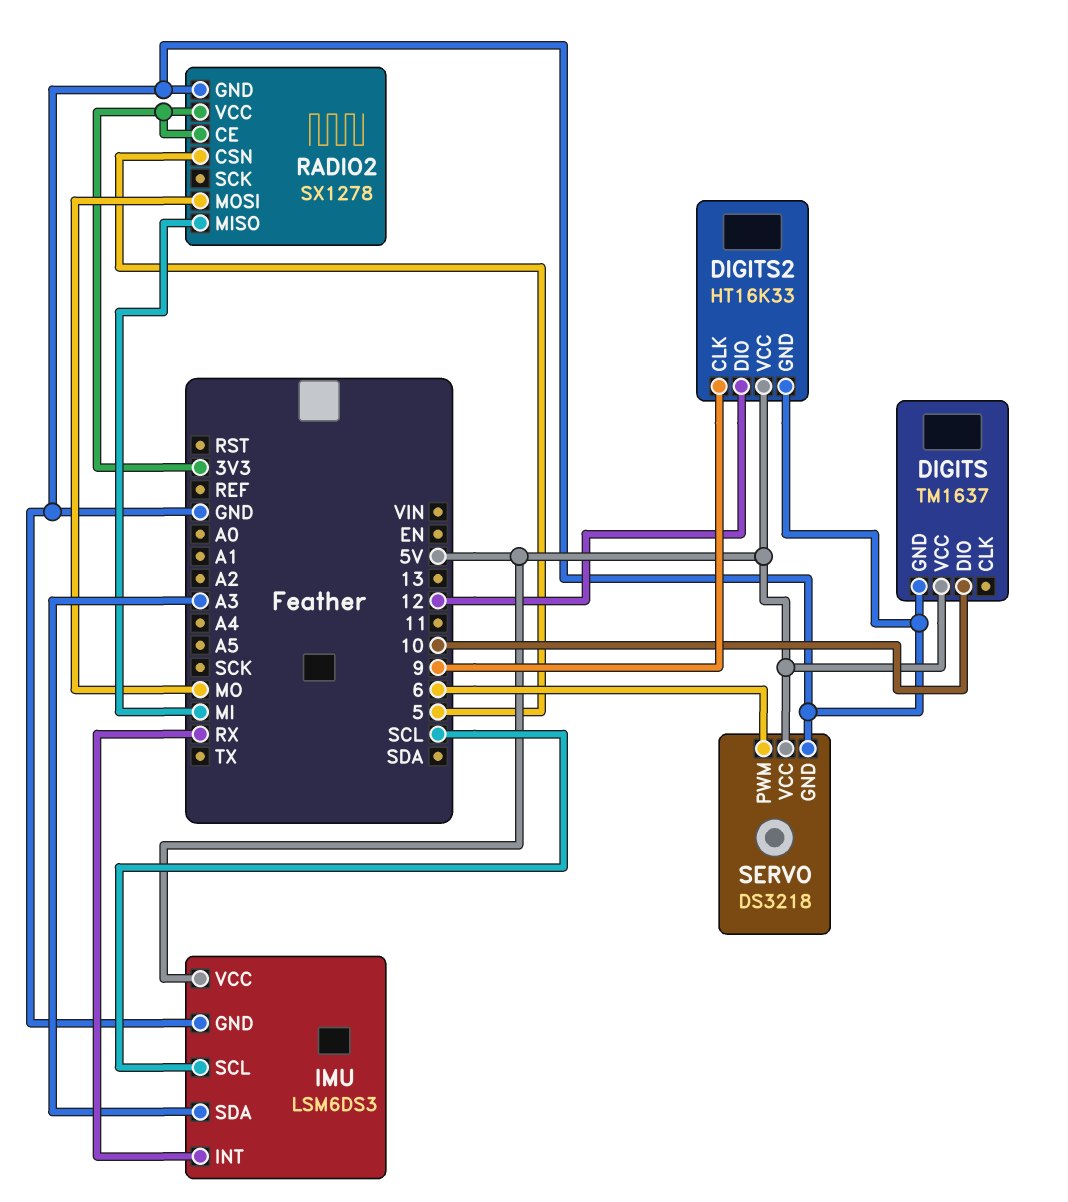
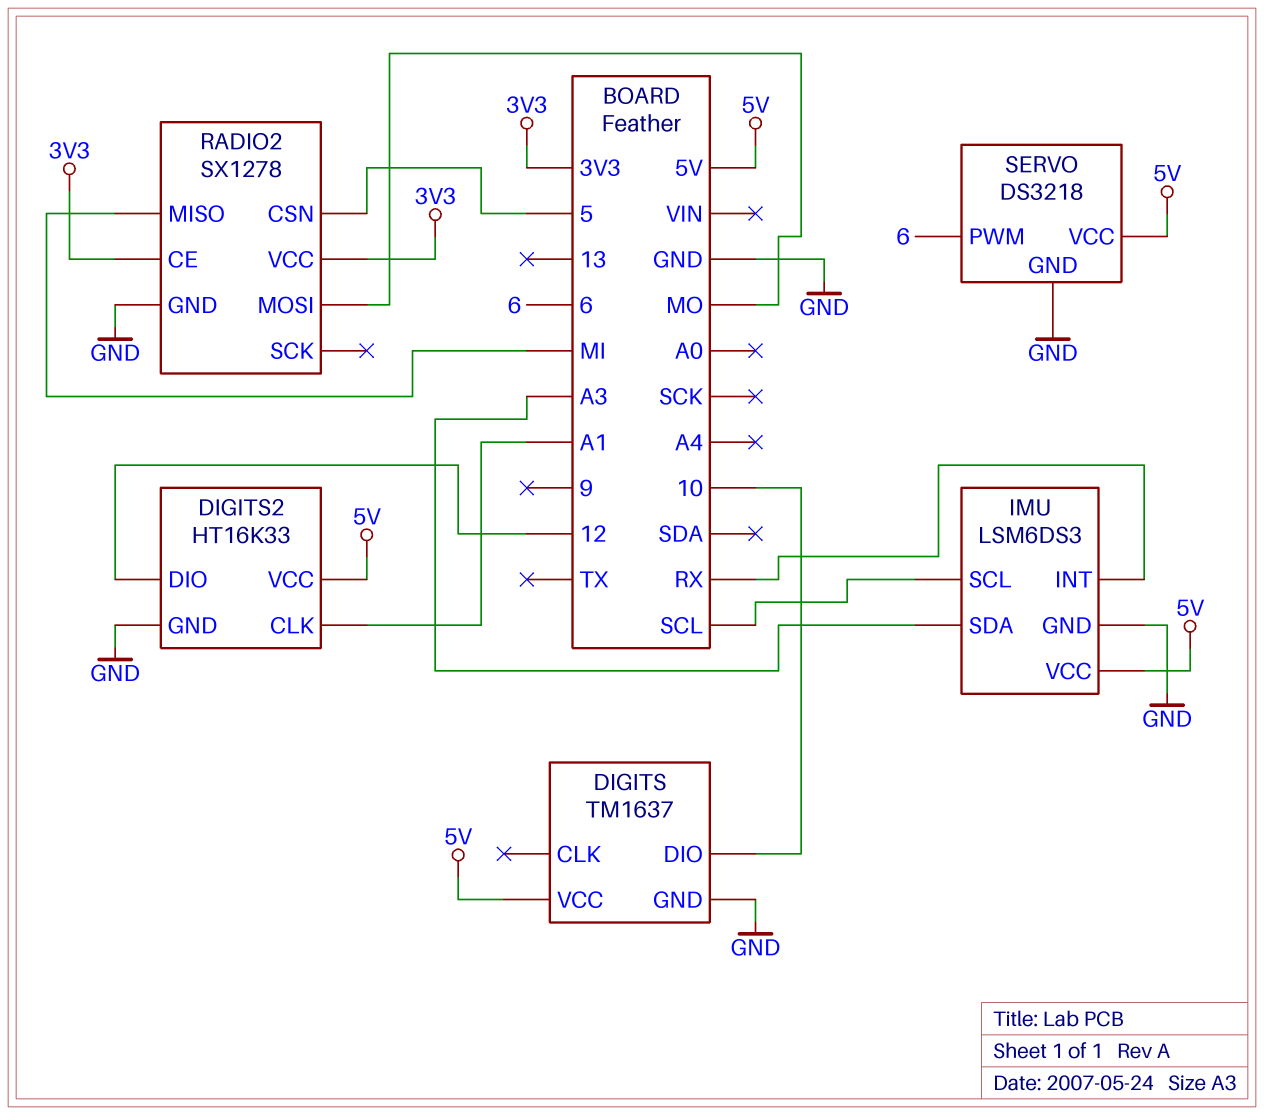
DIGITS2 pin CLK: 9 -> A1

